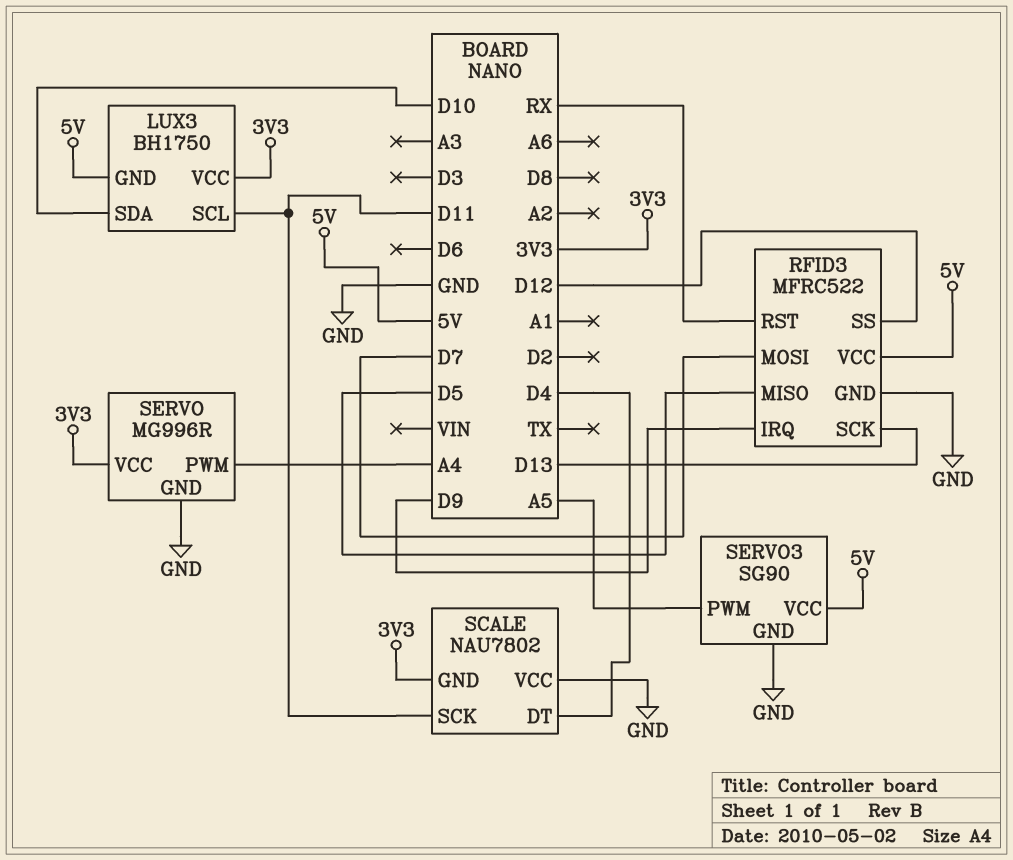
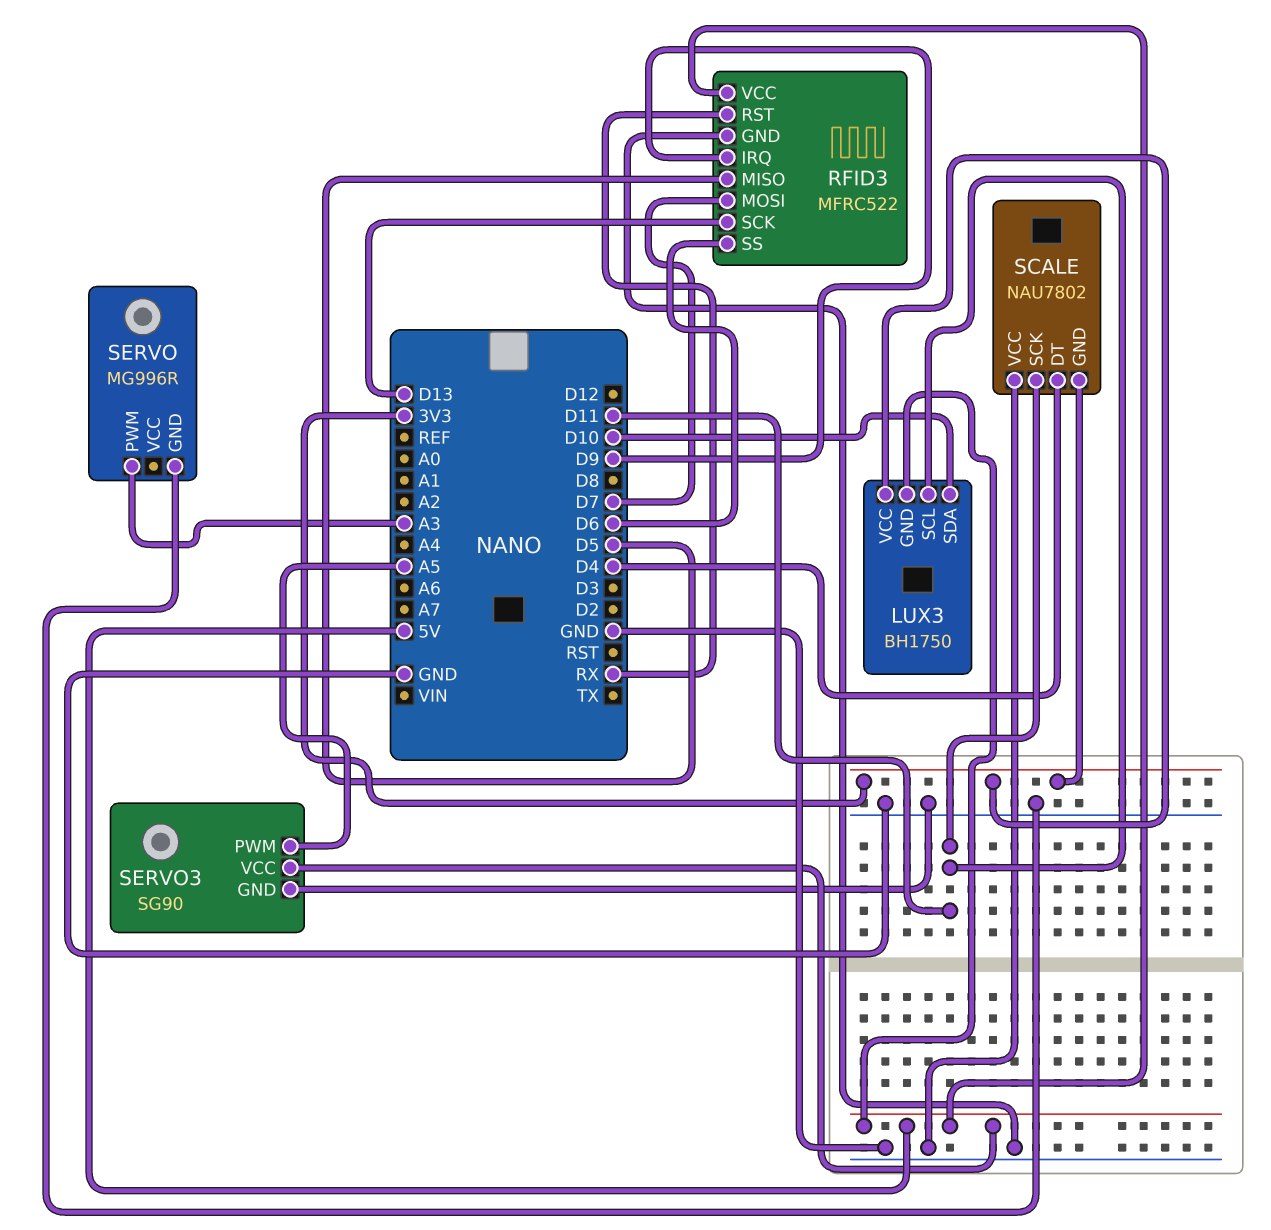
RFID3 pin SS: D12 -> D6
SERVO pin PWM: A4 -> A3
SERVO pin VCC: 3V3 -> none

